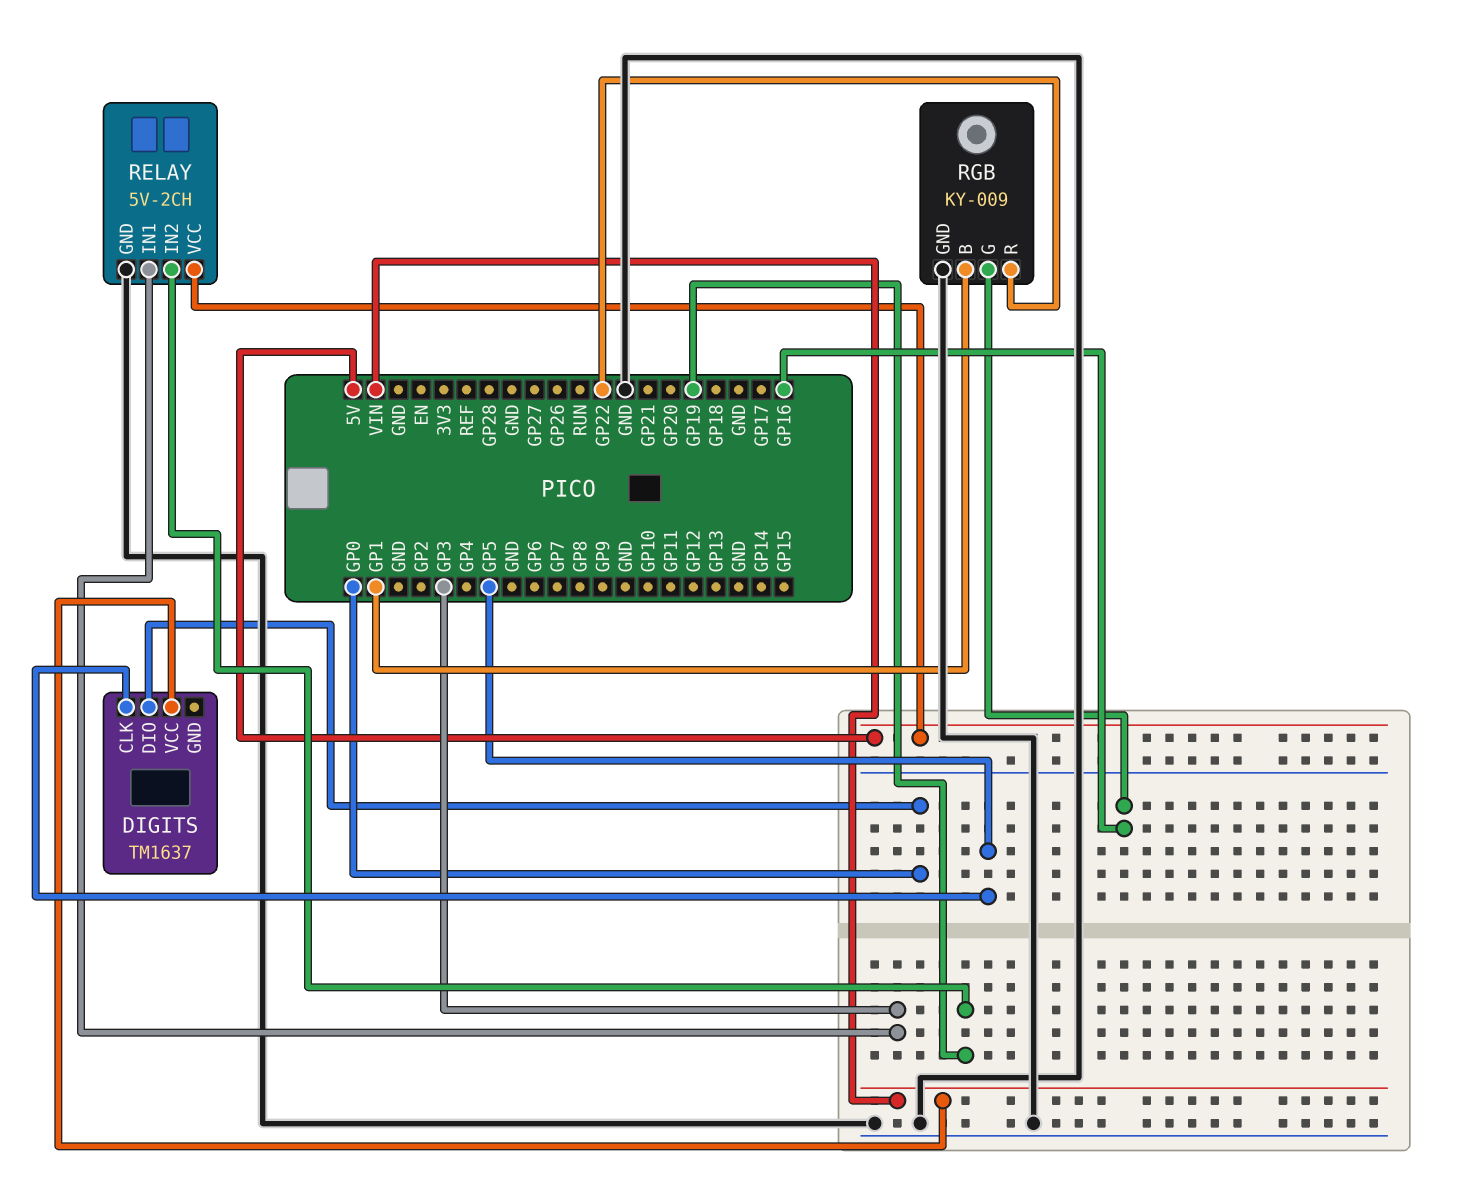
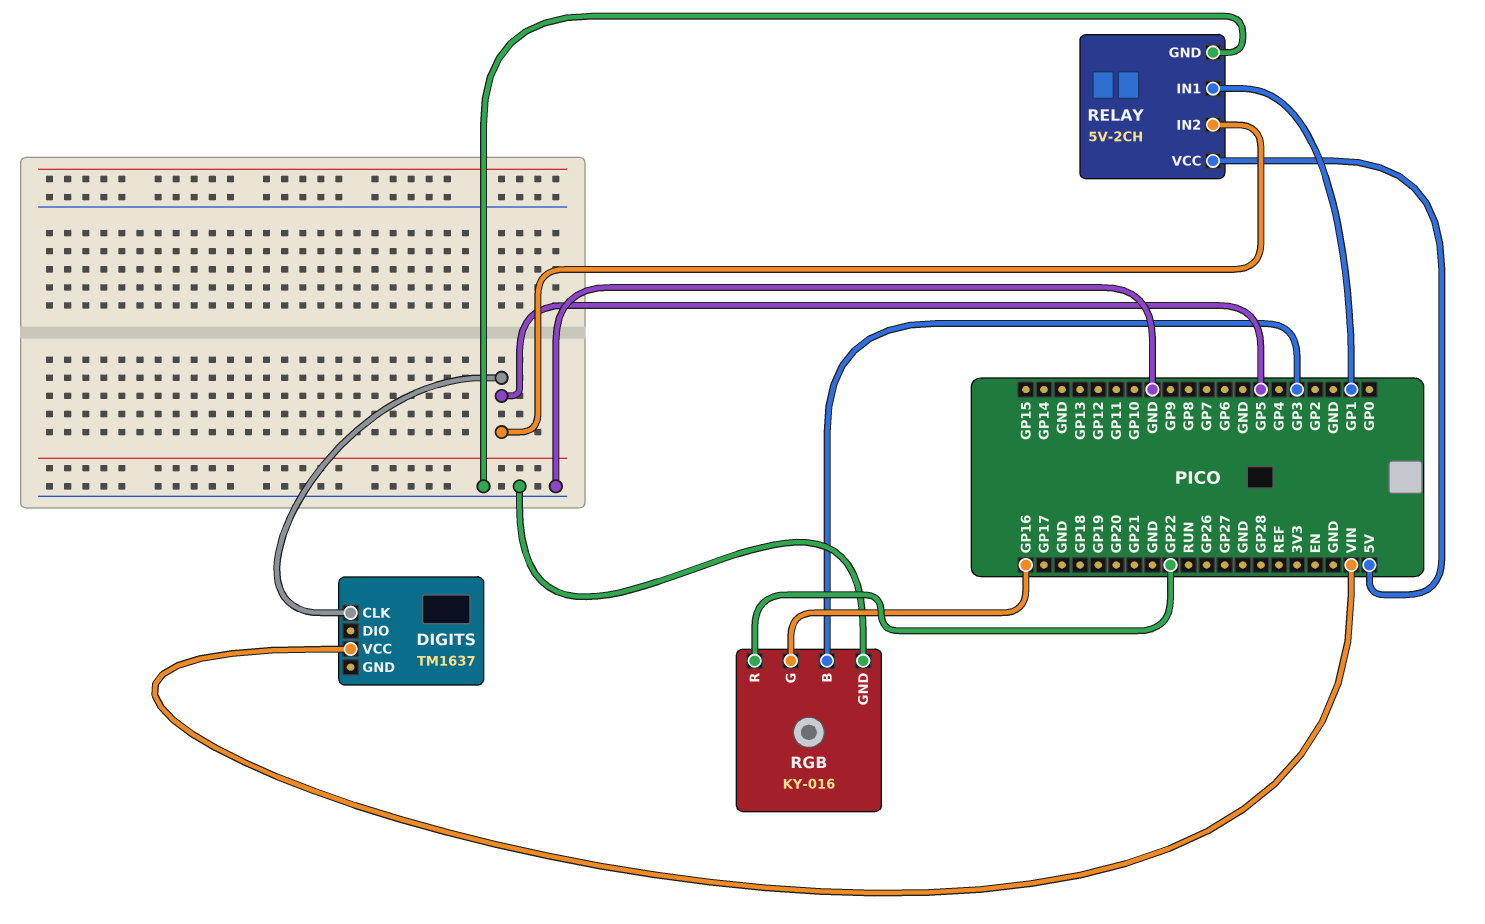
DIGITS pin DIO: GP0 -> none
RELAY pin IN1: GP3 -> GP1
RELAY pin IN2: GP19 -> GP5
RGB: KY-009 -> KY-016
RGB pin B: GP1 -> GP3

